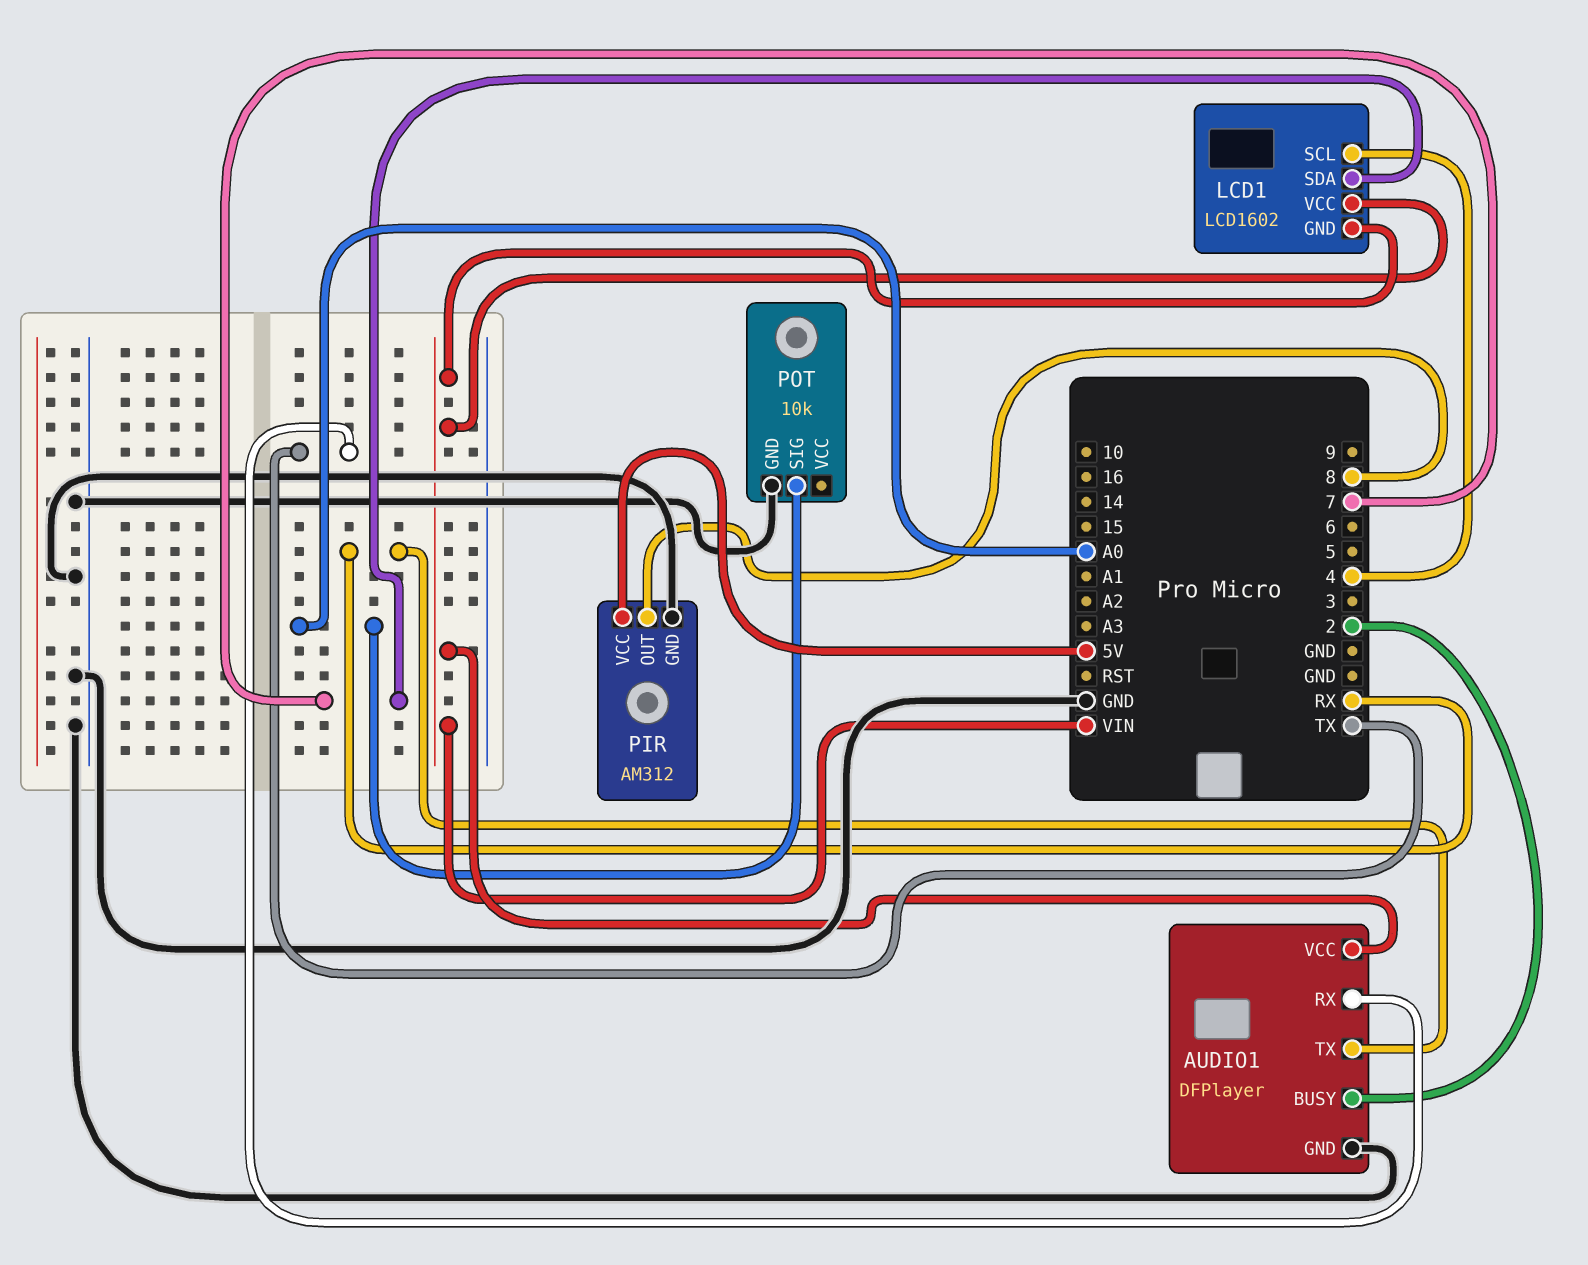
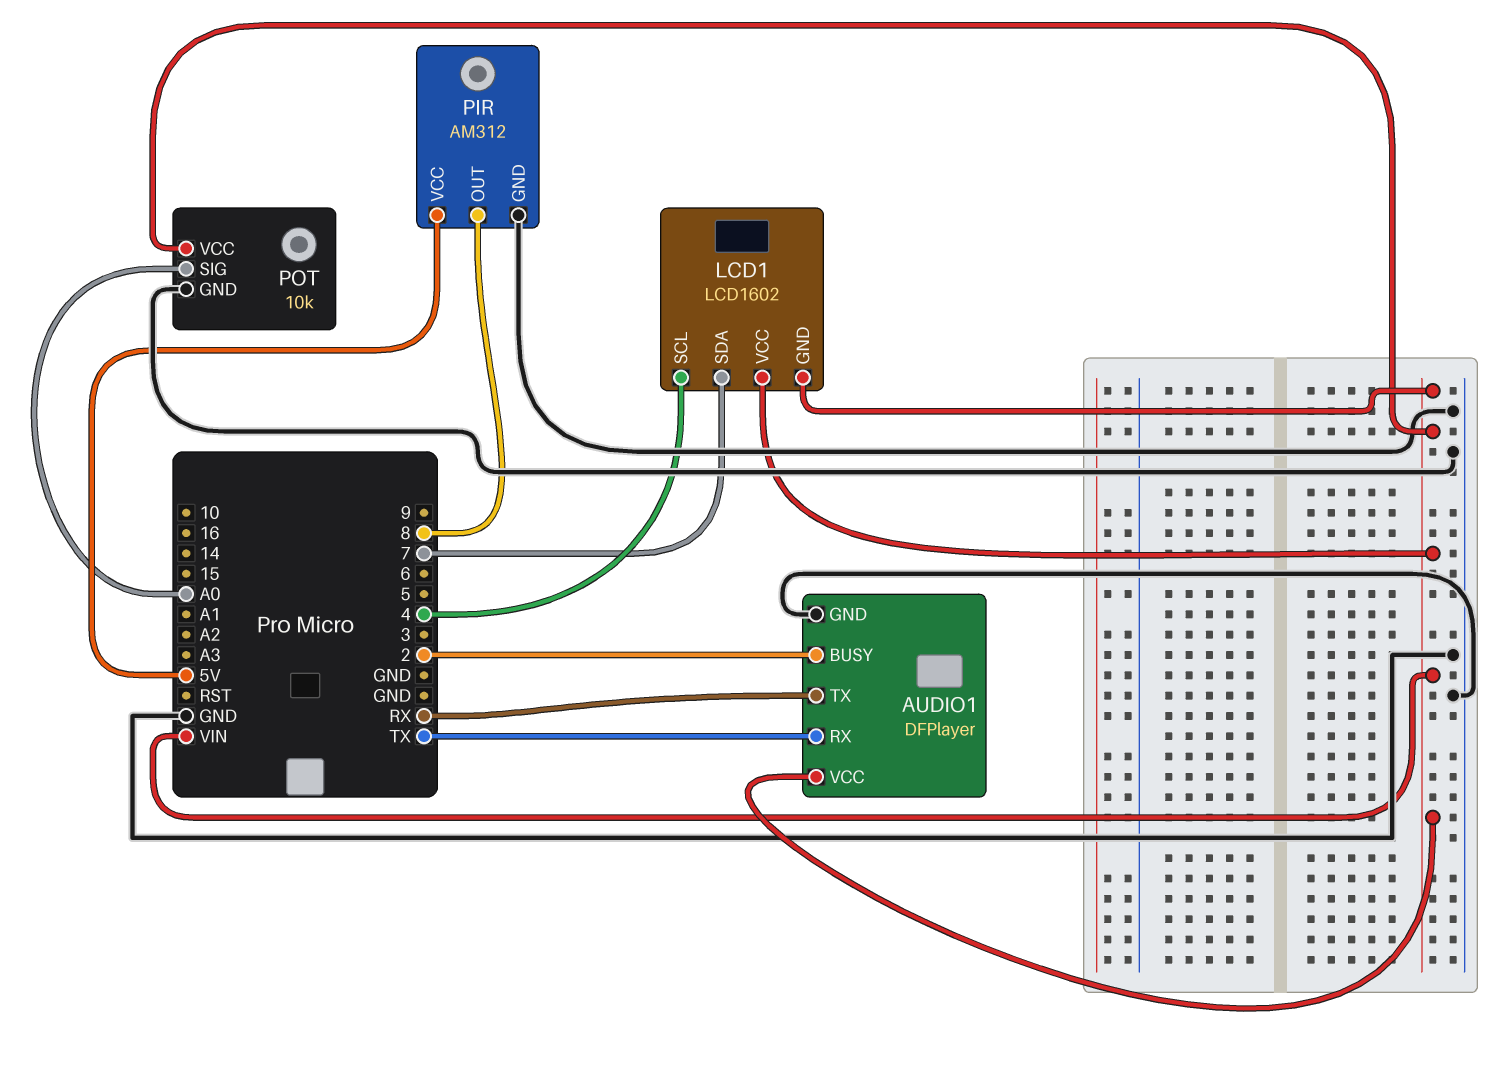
POT pin VCC: none -> VIN

